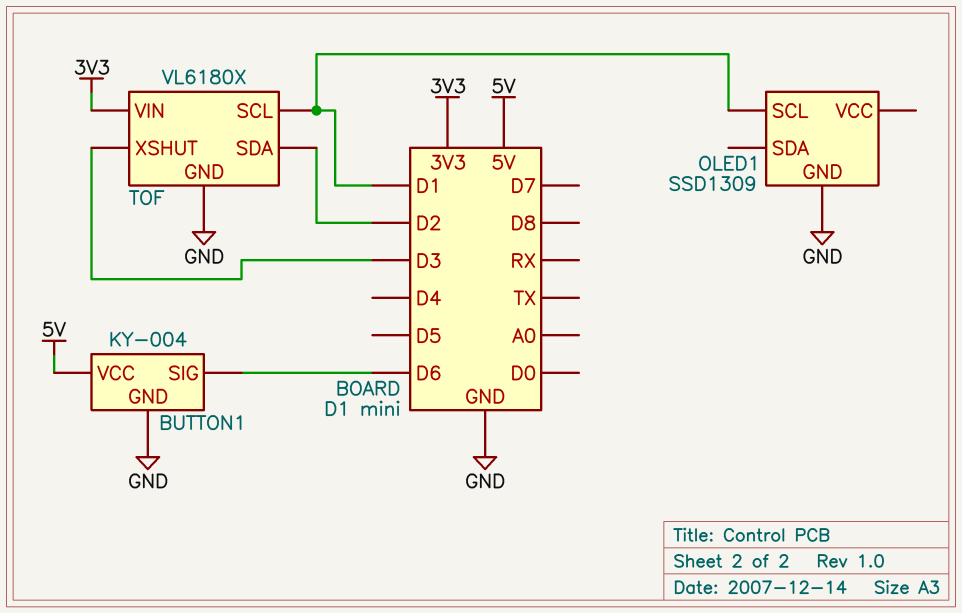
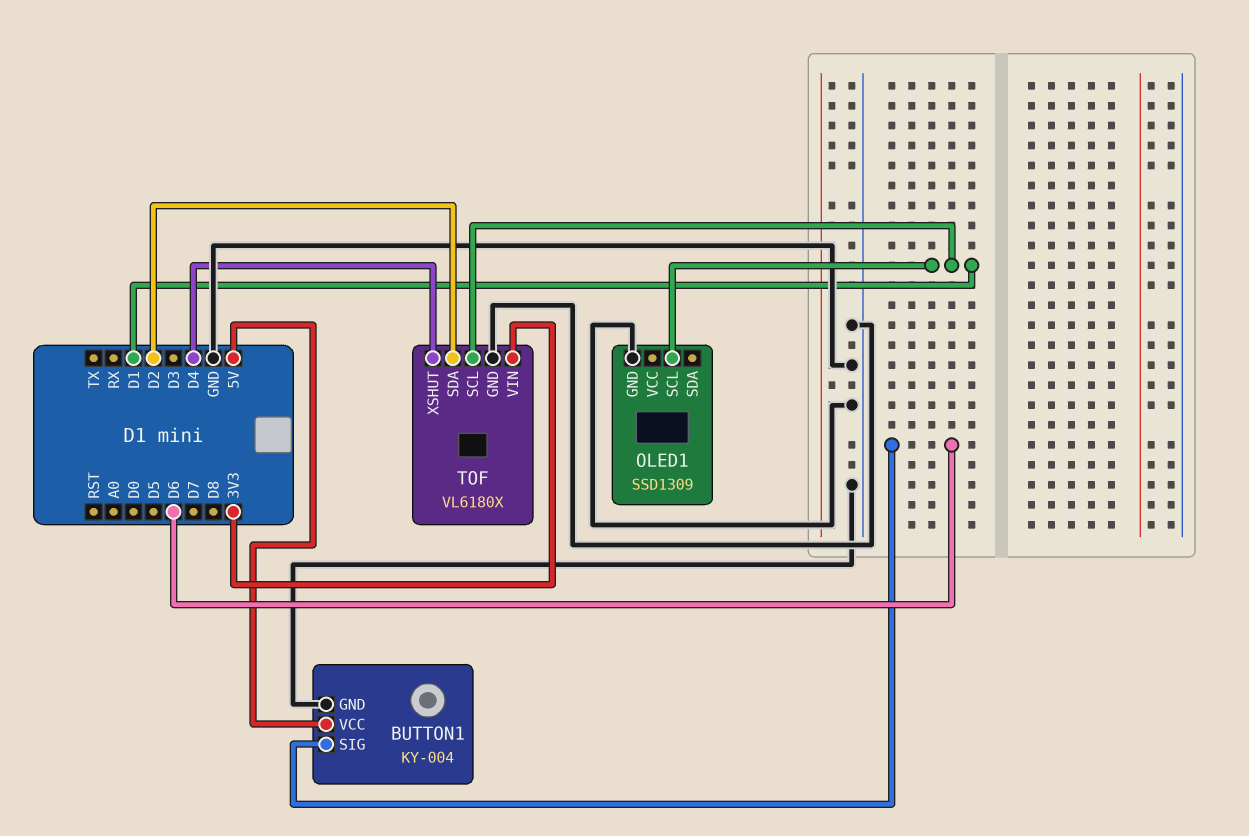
TOF pin XSHUT: D3 -> D4

